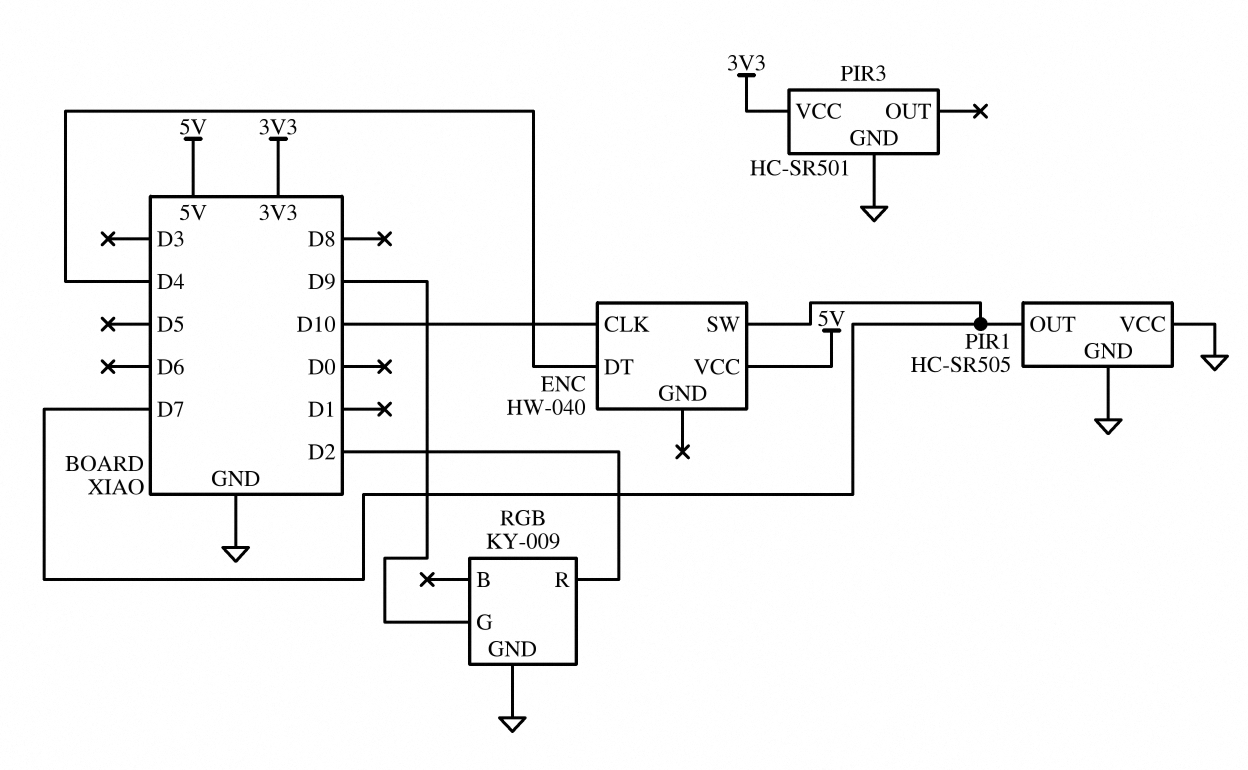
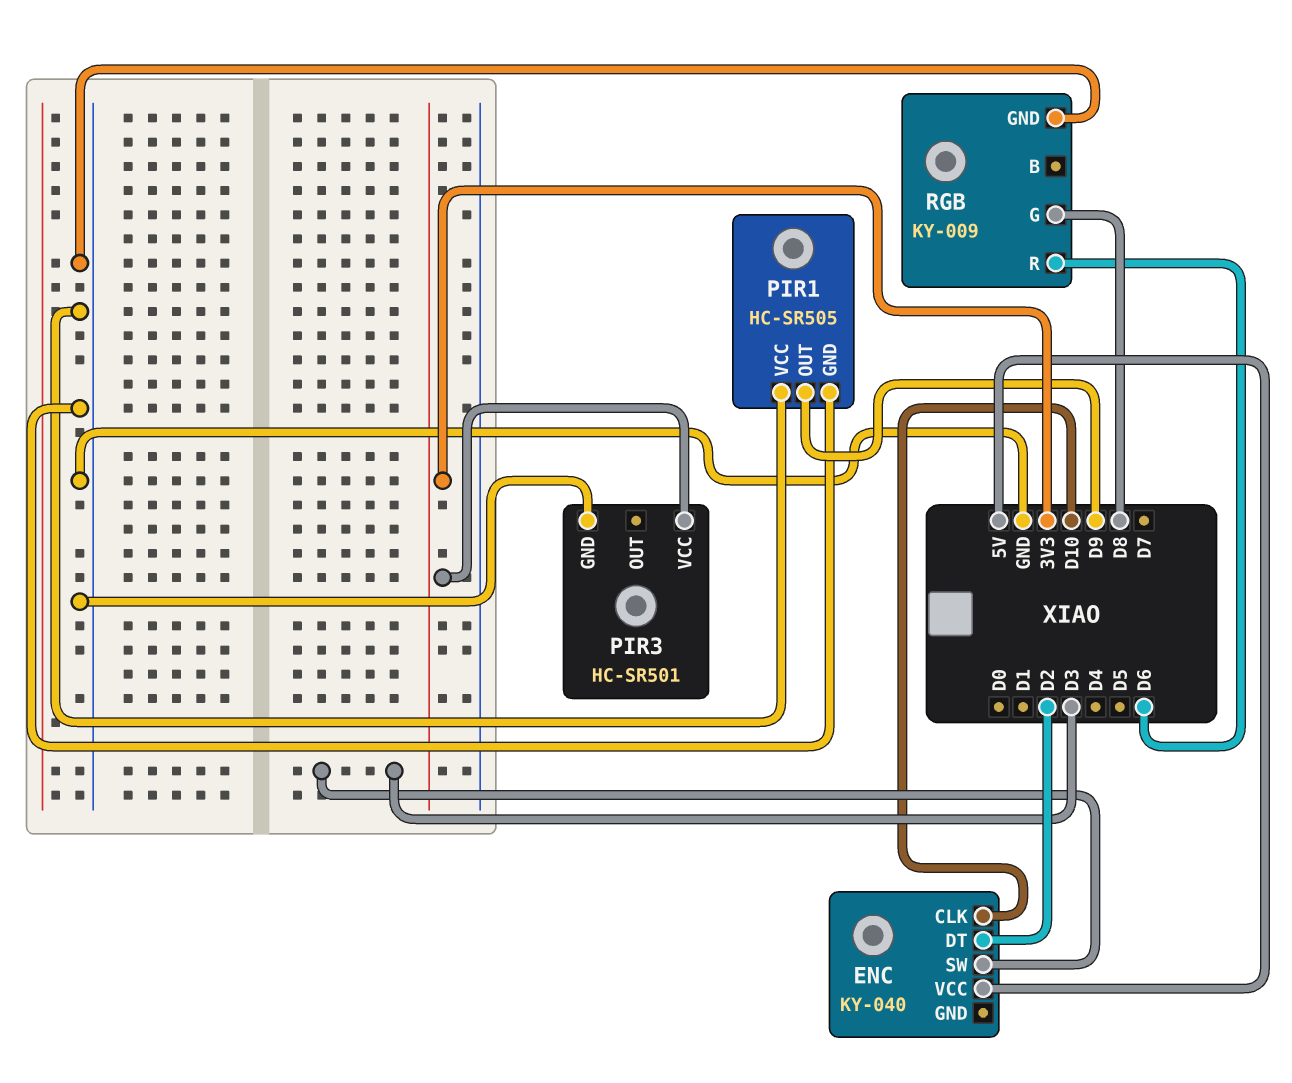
ENC: HW-040 -> KY-040
ENC pin DT: D4 -> D2
ENC pin SW: D7 -> D3
PIR1 pin OUT: D7 -> D9
RGB pin G: D9 -> D8
RGB pin R: D2 -> D6

